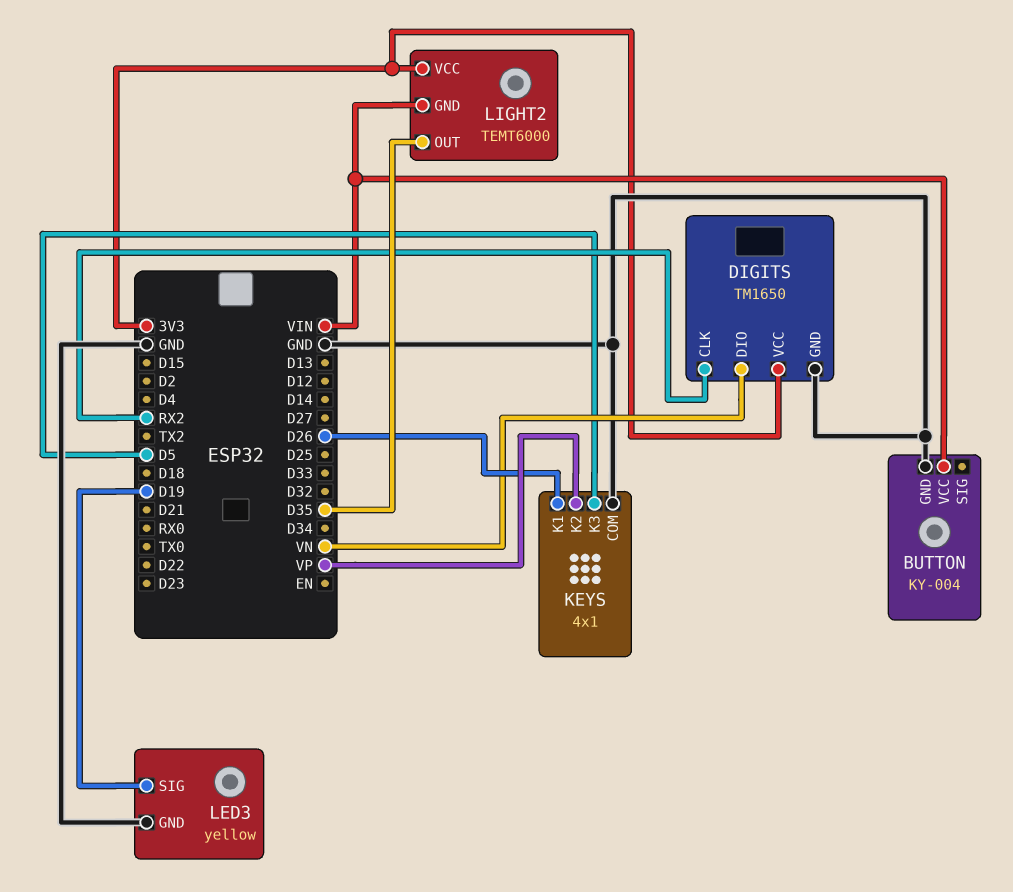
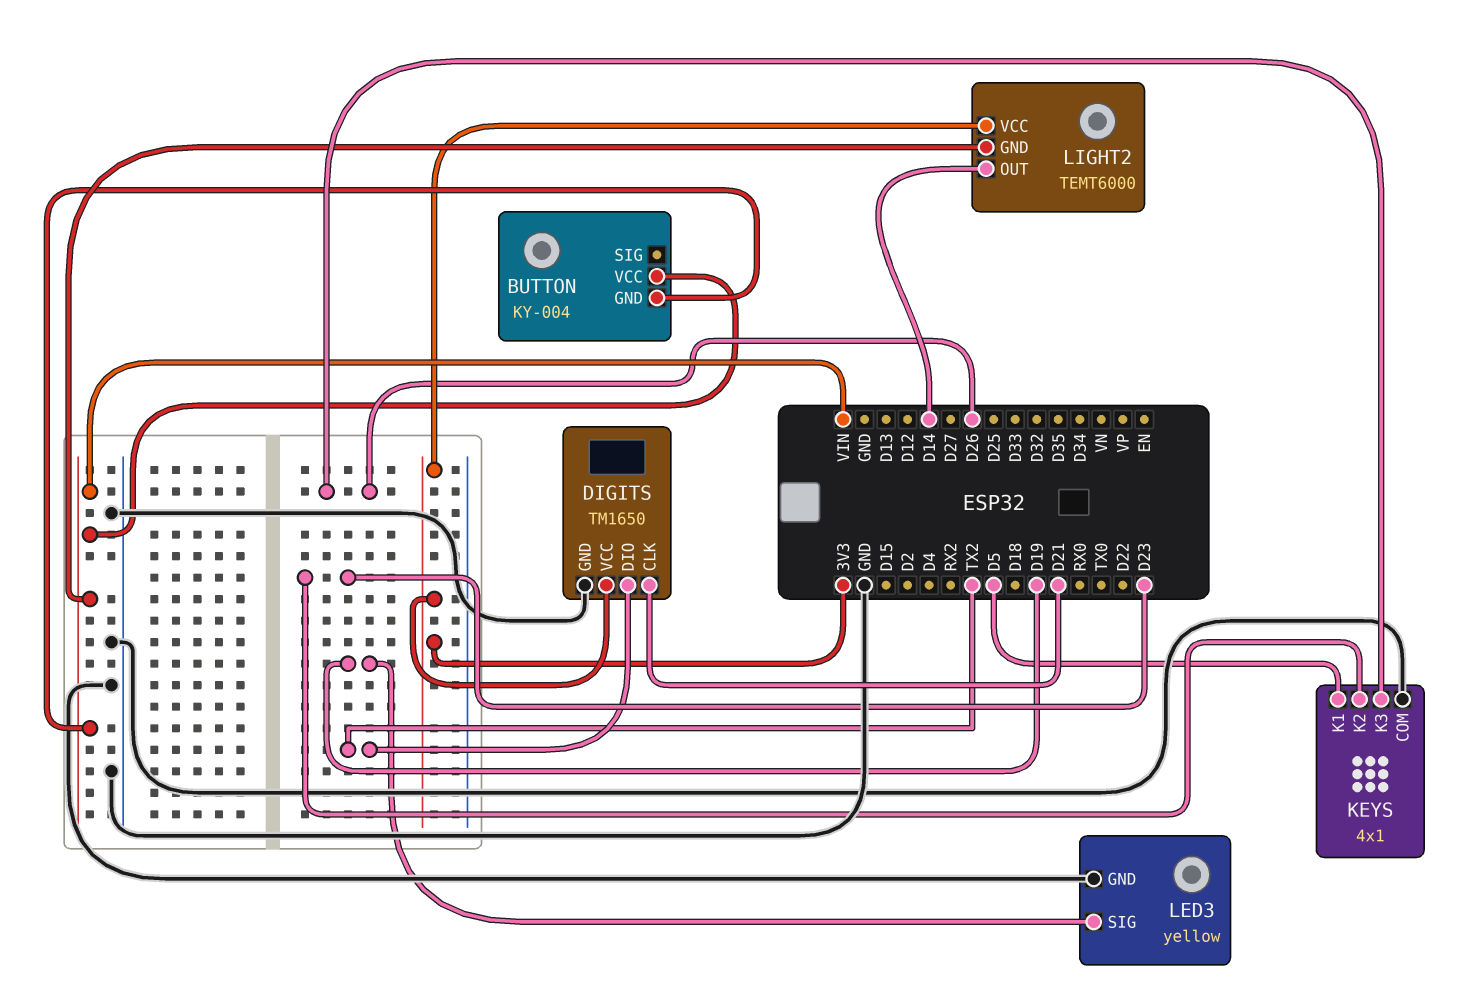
BUTTON pin GND: GND -> VIN
DIGITS pin CLK: RX2 -> D21
DIGITS pin DIO: VN -> TX2
KEYS pin K1: D26 -> D5
KEYS pin K2: VP -> D23
KEYS pin K3: D5 -> D26
LIGHT2 pin OUT: D35 -> D14

